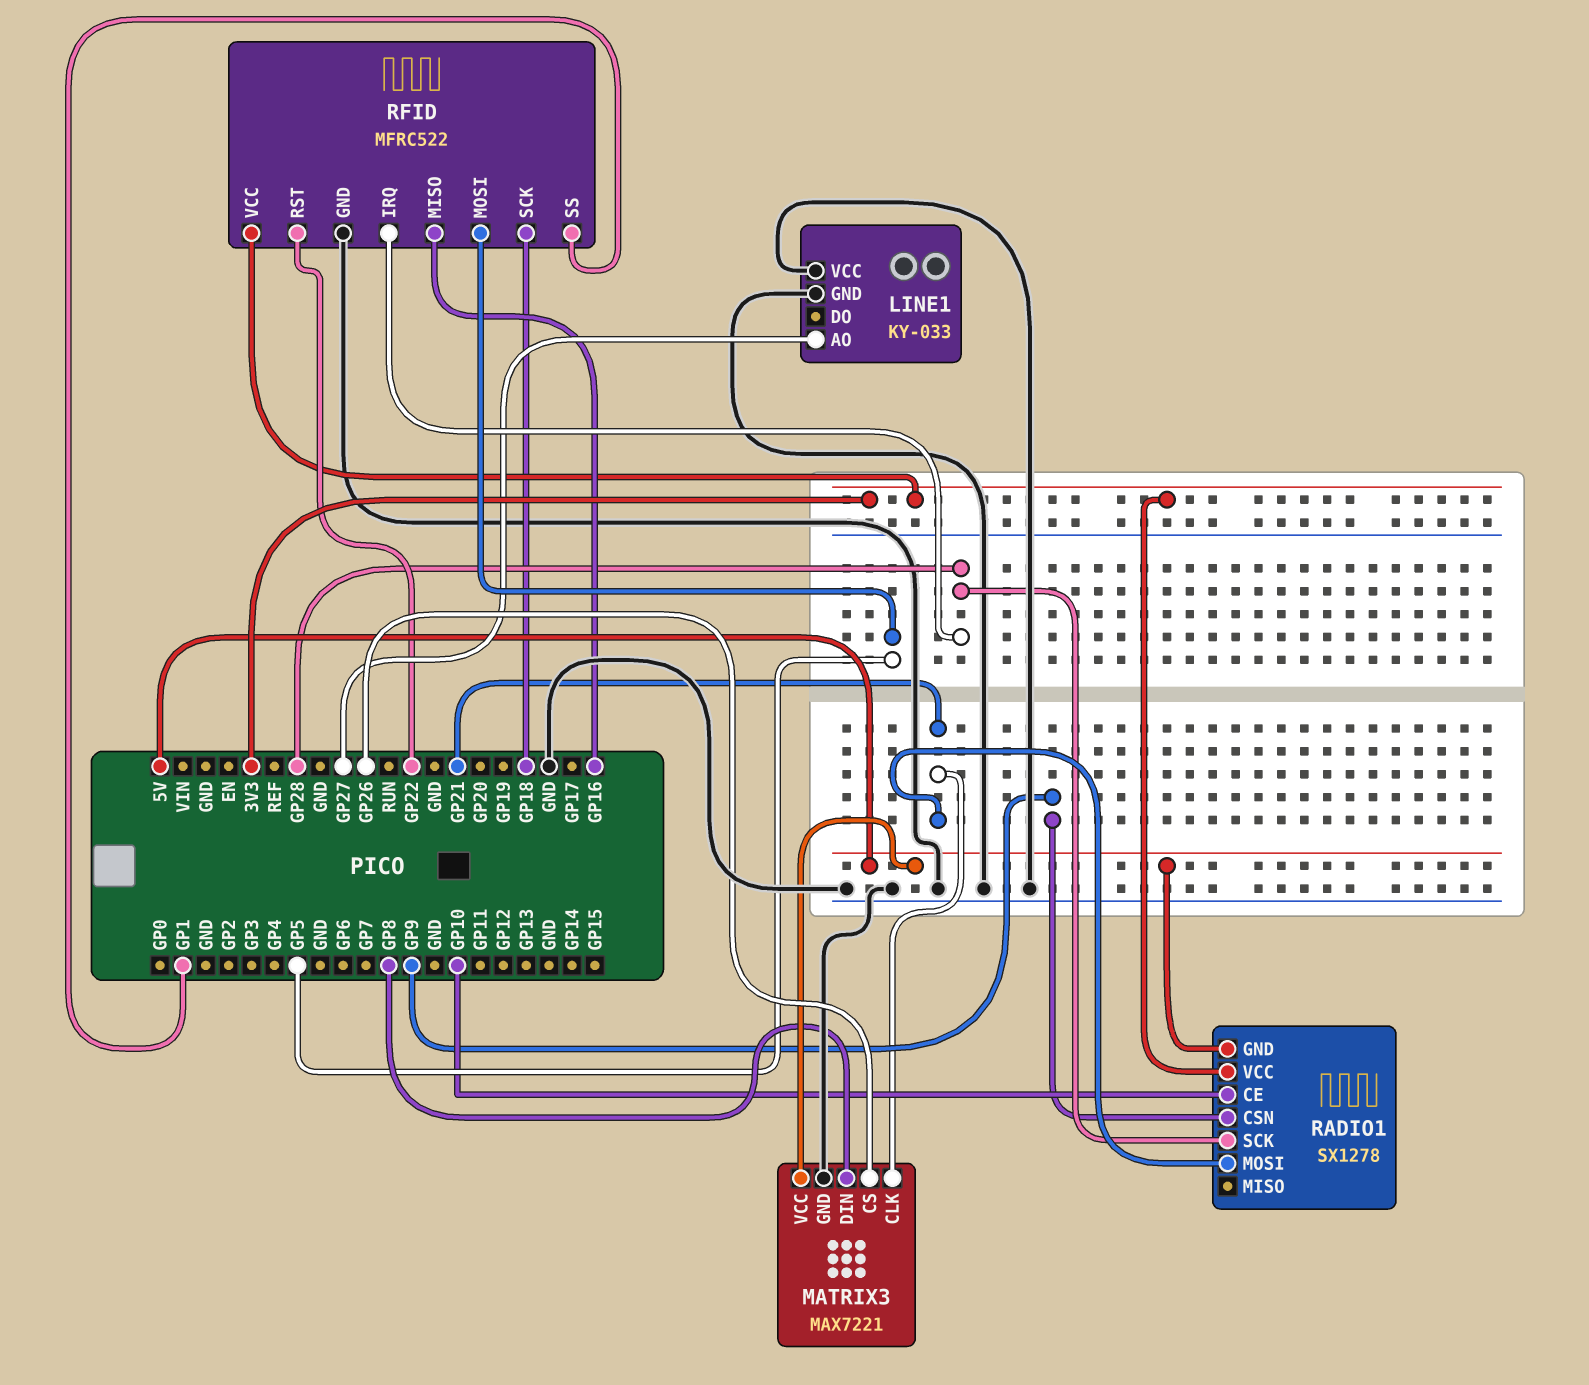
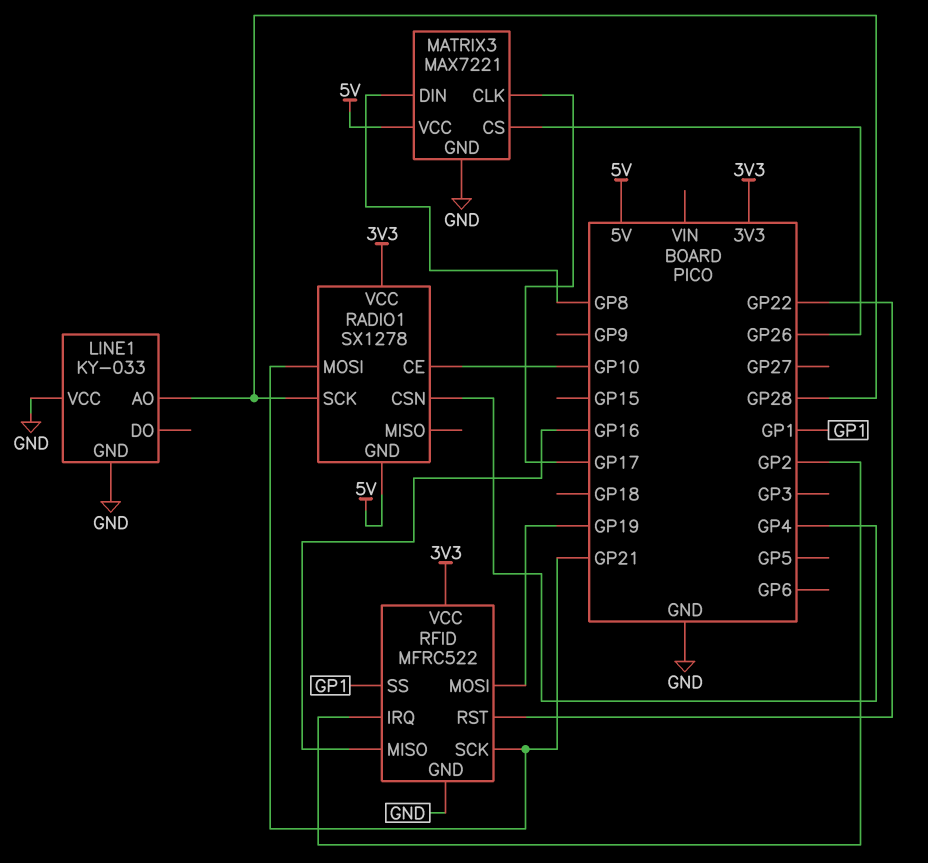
LINE1 pin AO: GP27 -> GP28
MATRIX3 pin CLK: GP21 -> GP17
RADIO1 pin CSN: GP9 -> GP4
RFID pin IRQ: GP28 -> GP2
RFID pin MOSI: GP5 -> GP19
RFID pin SCK: GP18 -> GP21

